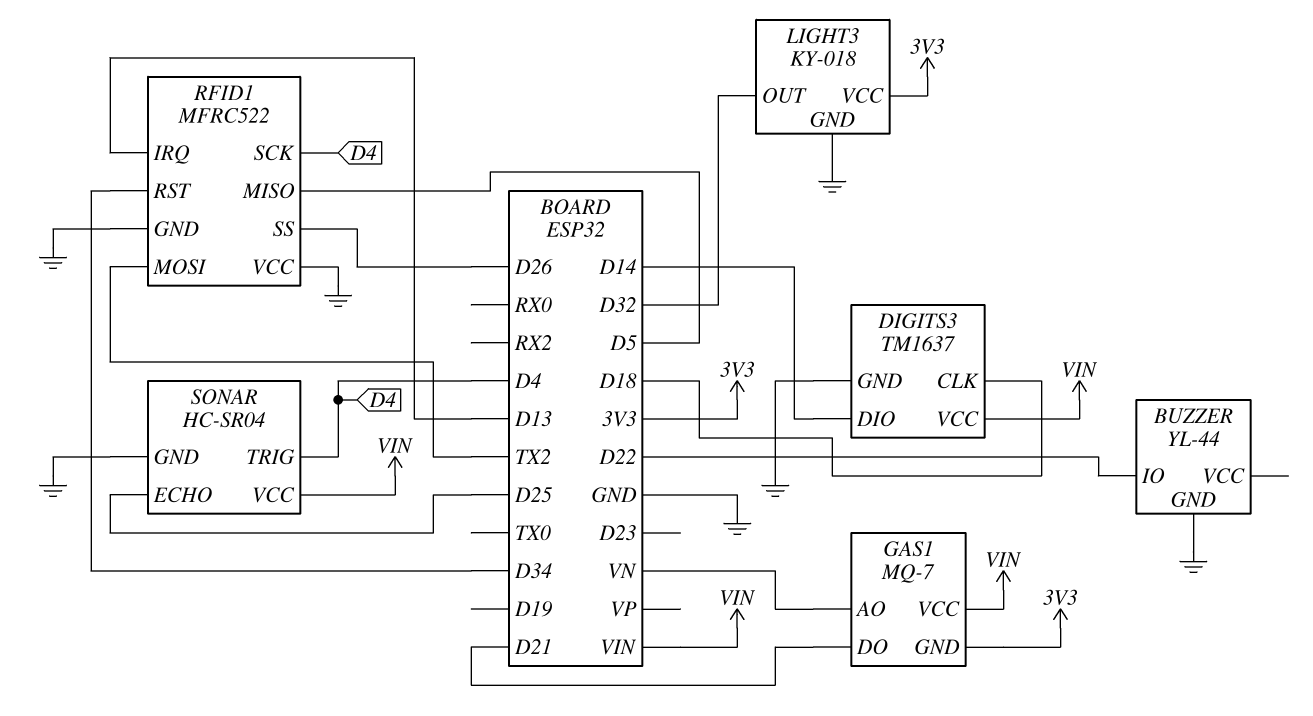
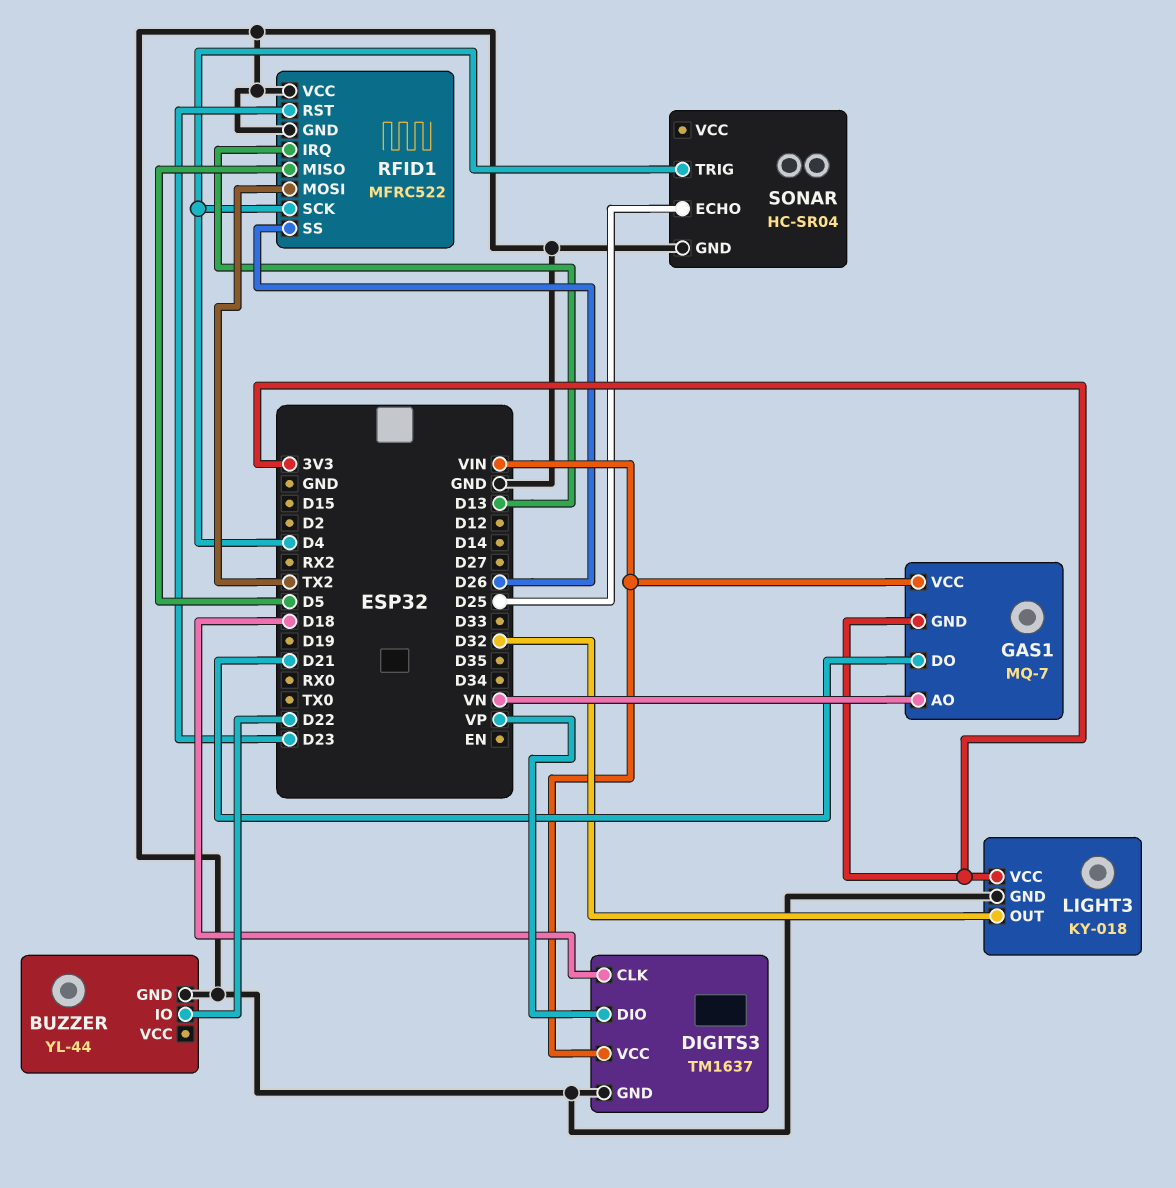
DIGITS3 pin DIO: D14 -> VP
RFID1 pin RST: D34 -> D23
SONAR pin VCC: VIN -> none

